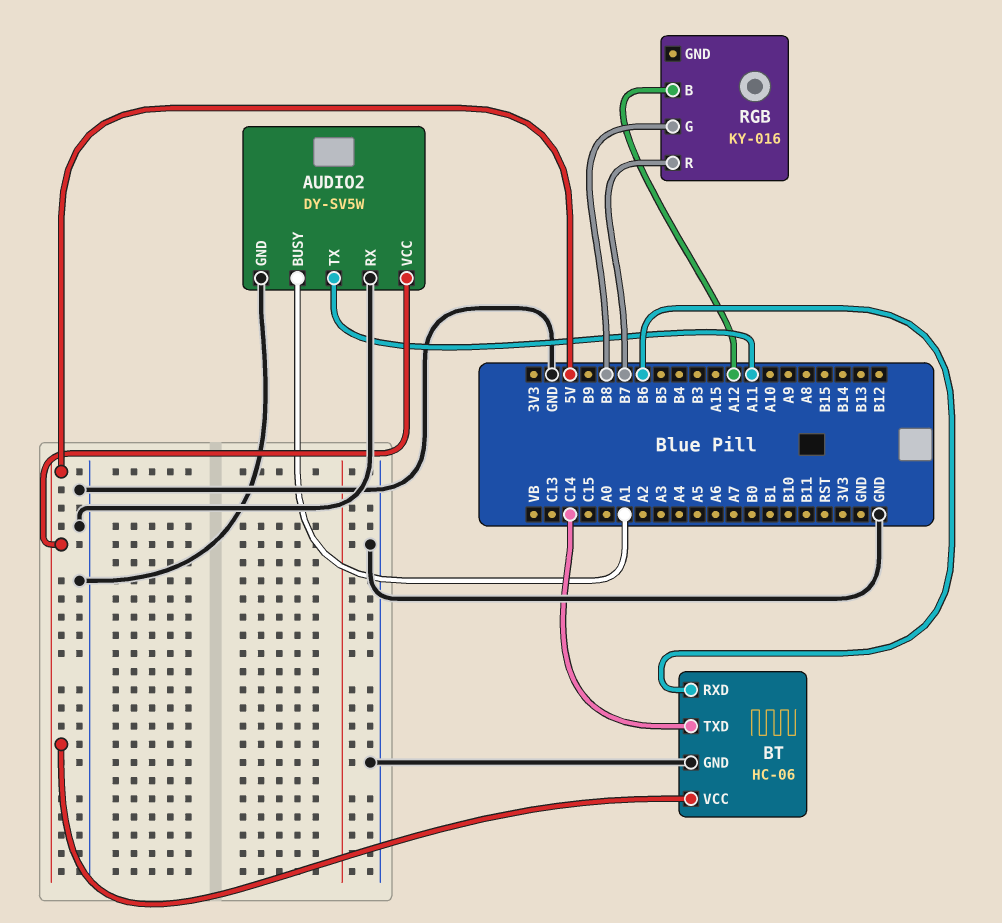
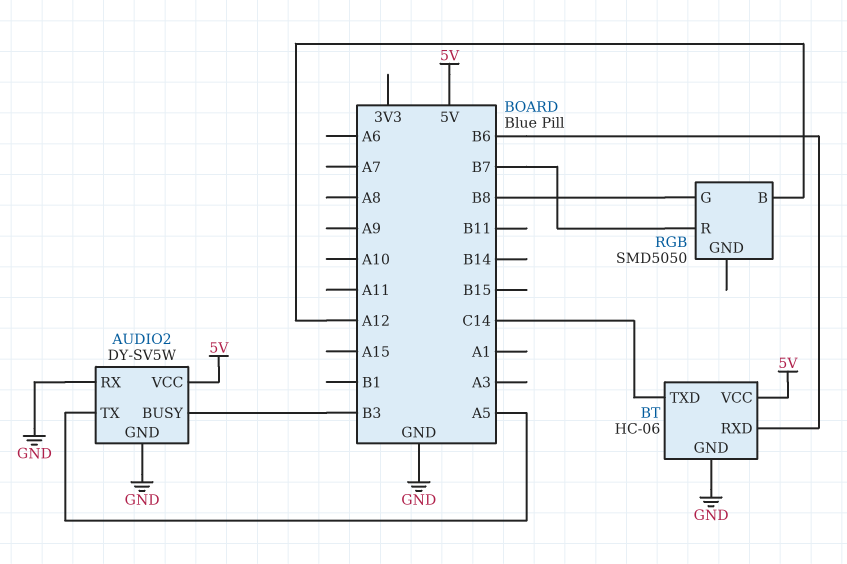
AUDIO2 pin BUSY: A1 -> B3
AUDIO2 pin TX: A11 -> A5
RGB: KY-016 -> SMD5050

